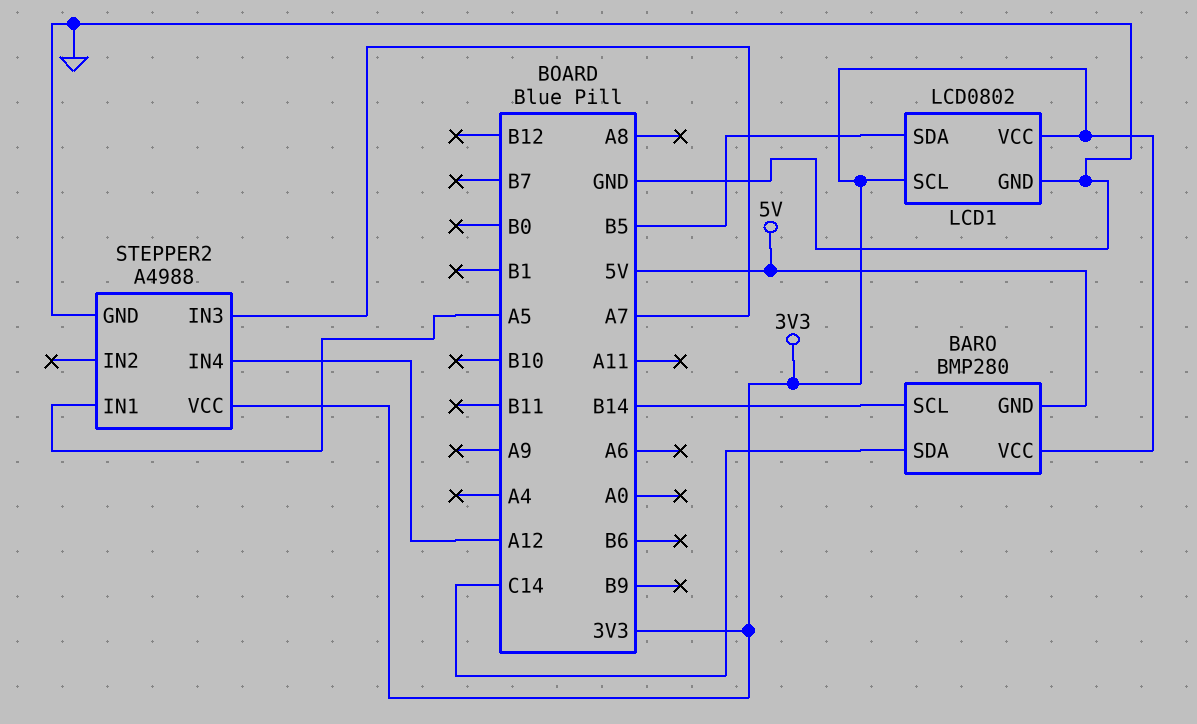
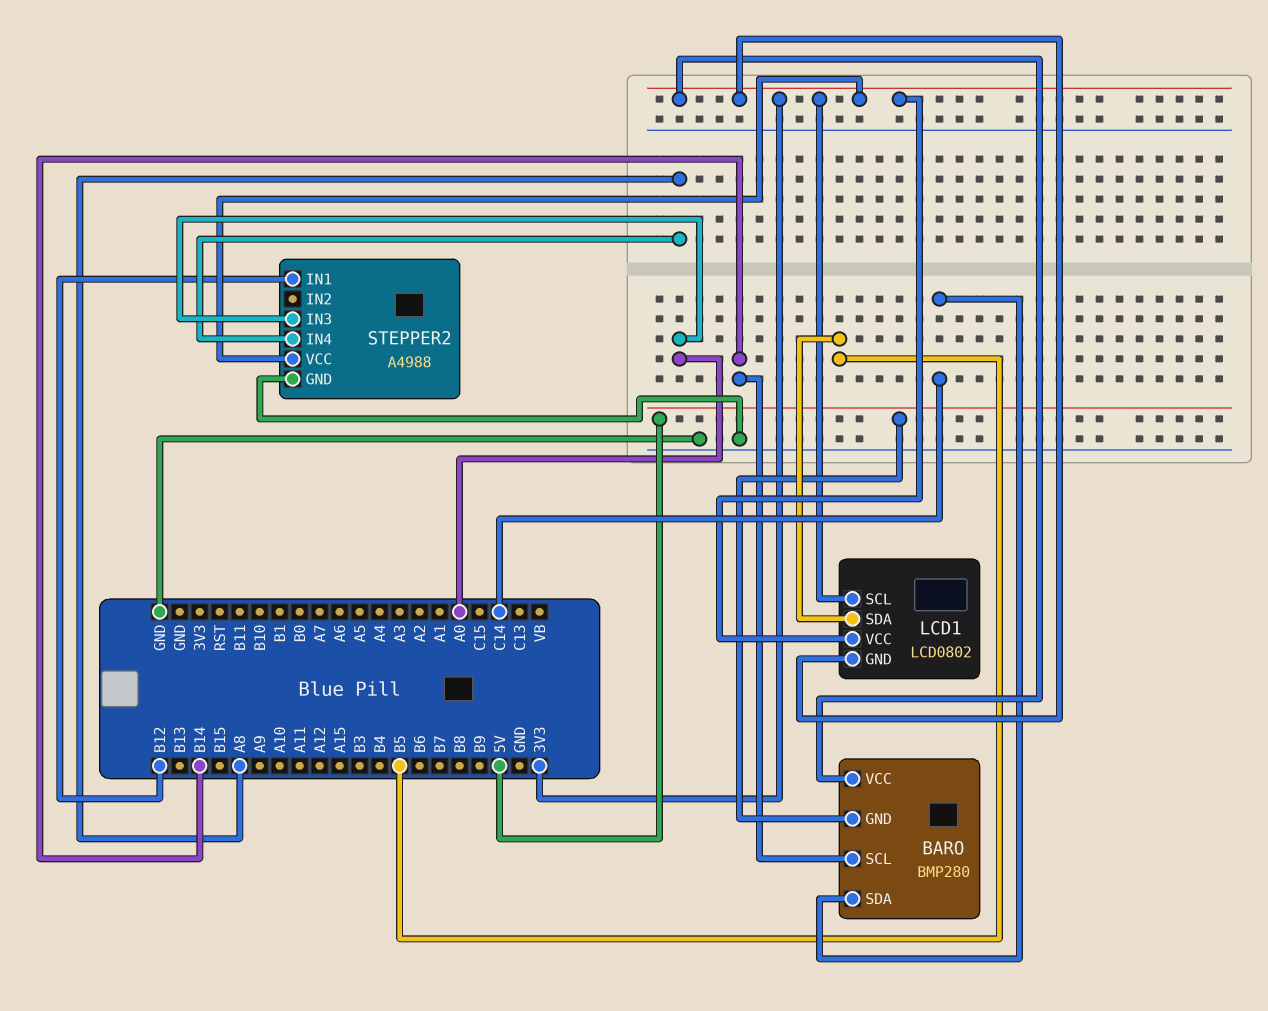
LCD1 pin GND: GND -> 3V3
STEPPER2 pin IN1: A5 -> B12
STEPPER2 pin IN3: A7 -> A0
STEPPER2 pin IN4: A12 -> A8

